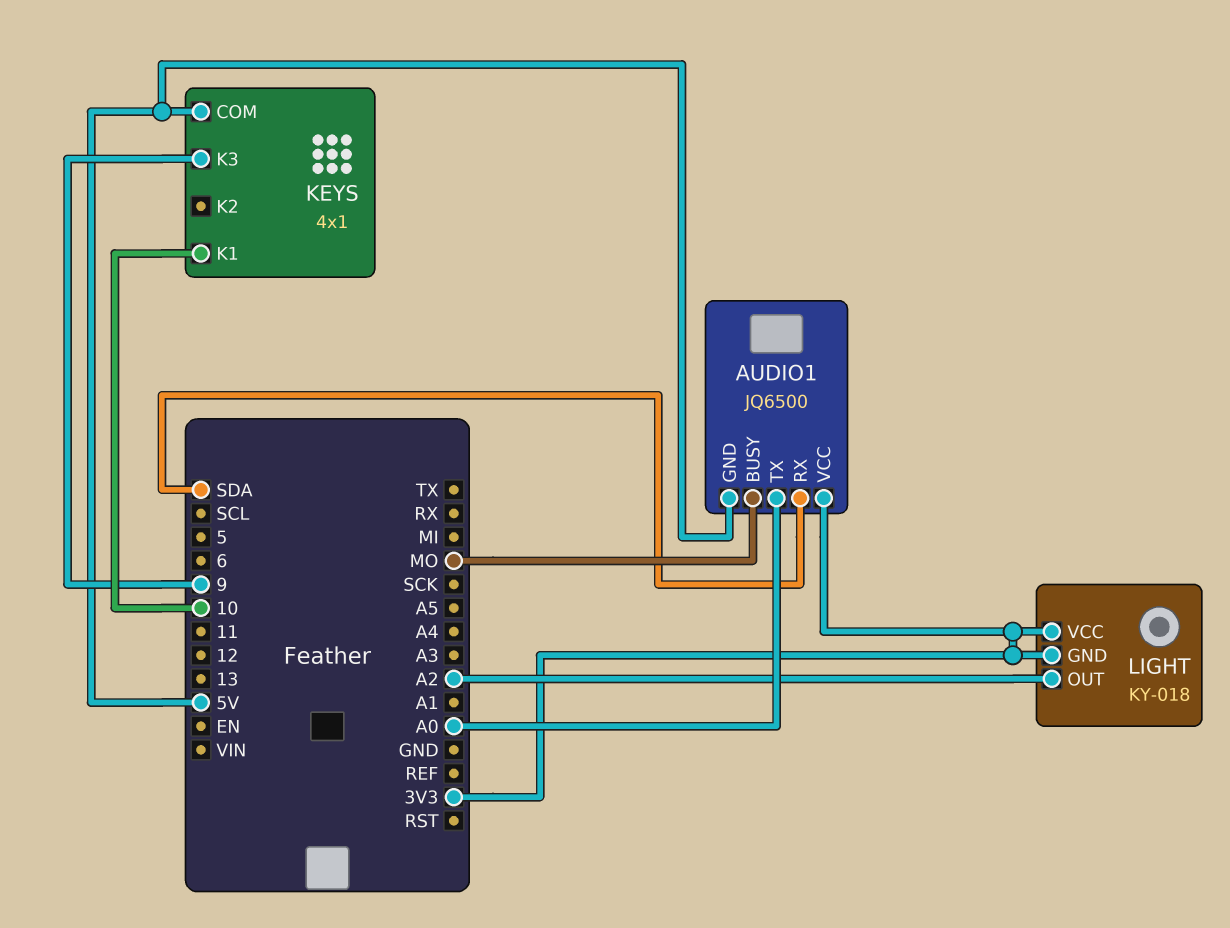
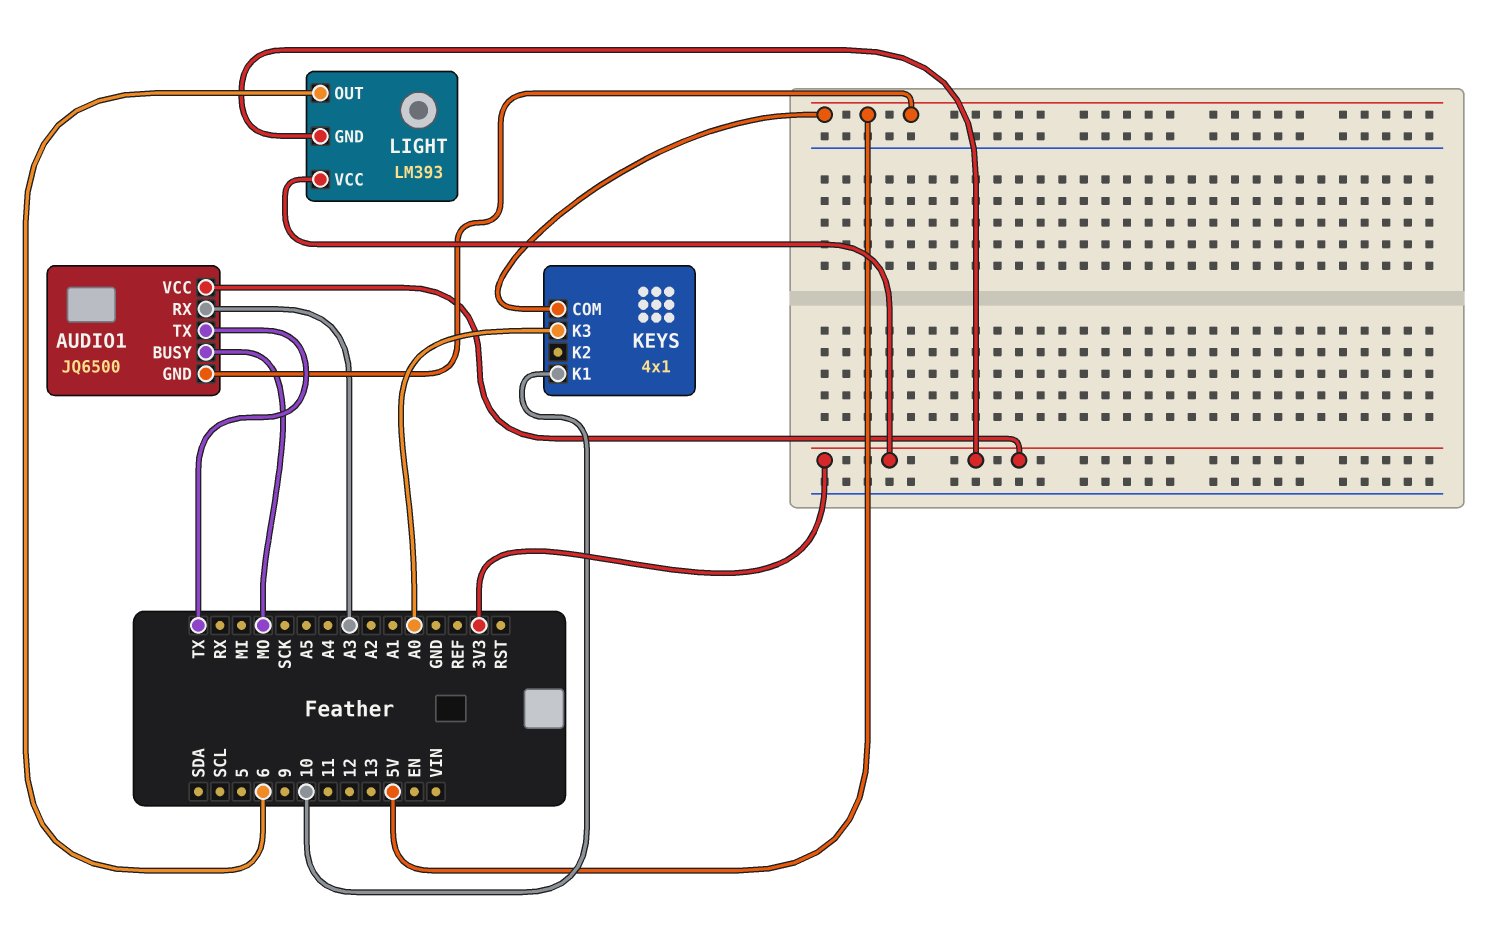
AUDIO1 pin RX: SDA -> A3
AUDIO1 pin TX: A0 -> TX
KEYS pin K3: 9 -> A0
LIGHT: KY-018 -> LM393
LIGHT pin OUT: A2 -> 6

